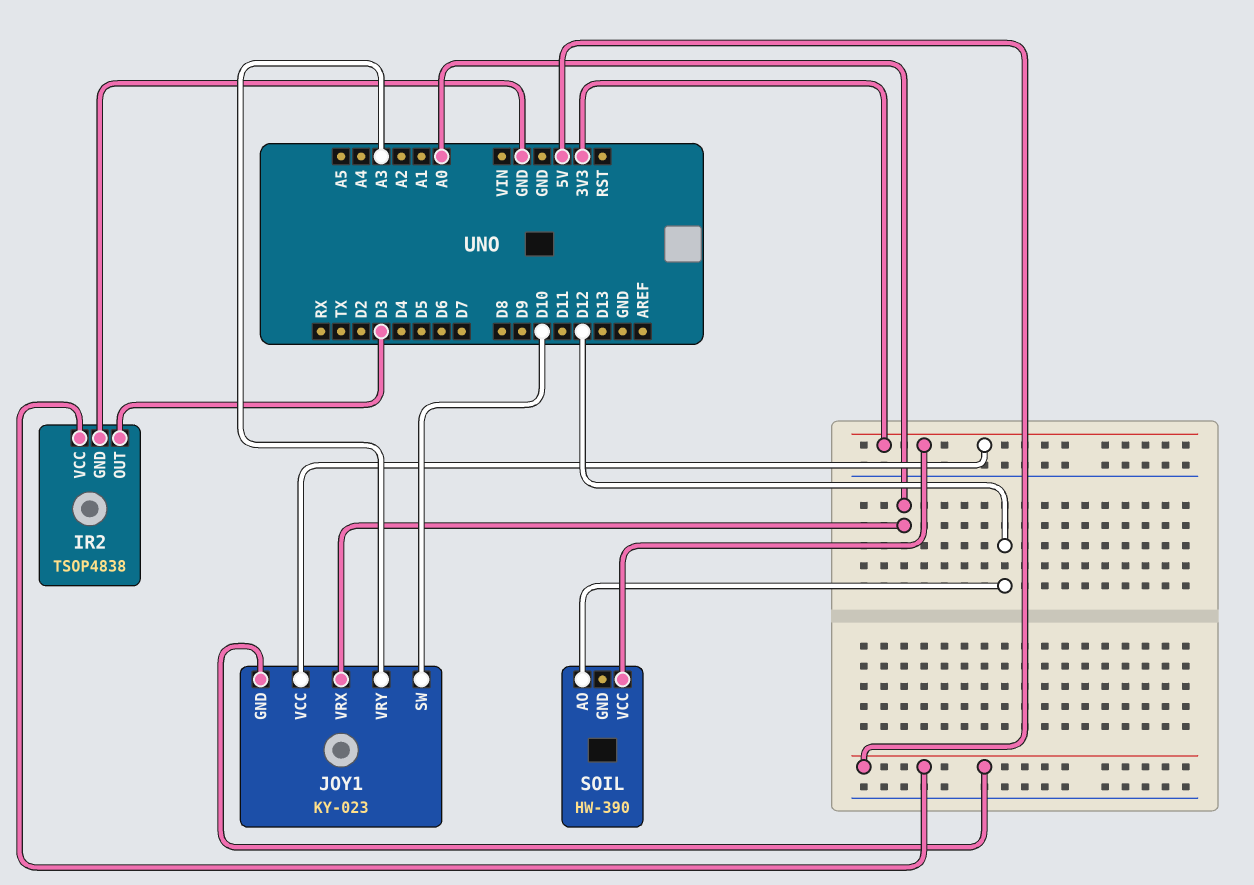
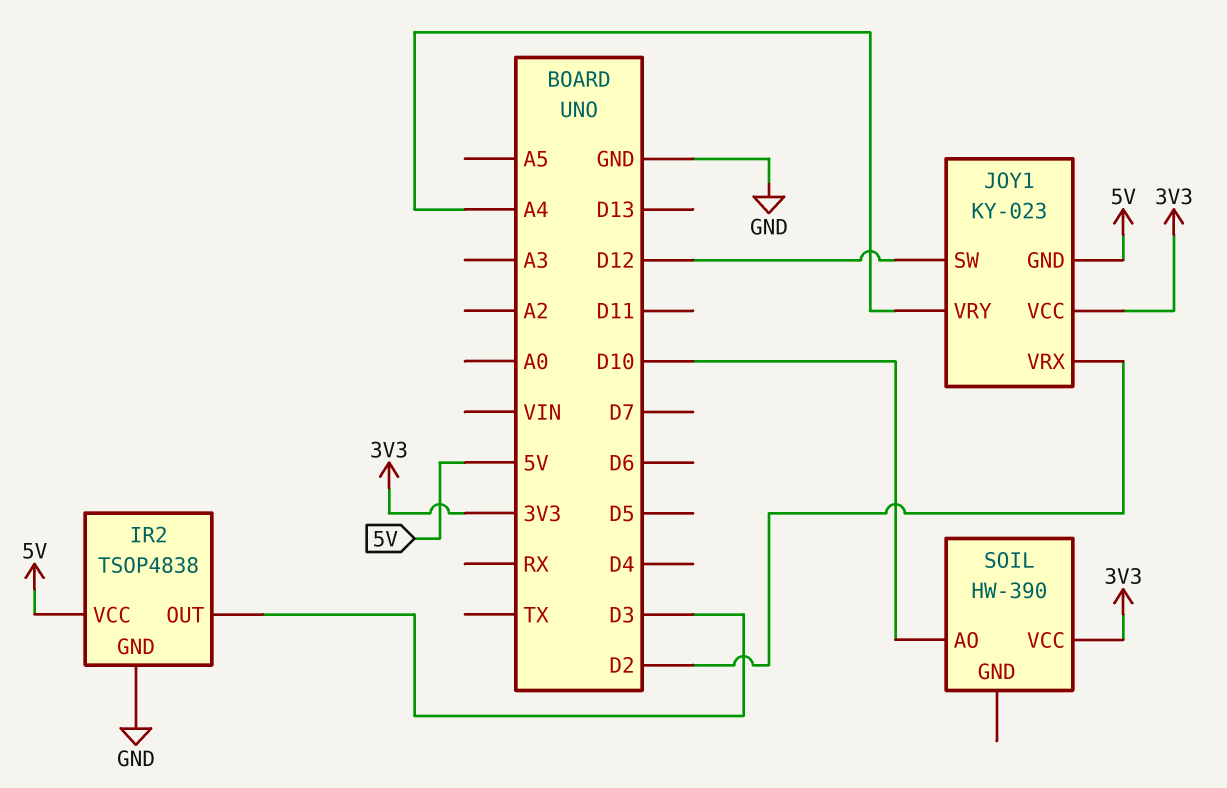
JOY1 pin SW: D10 -> D12
JOY1 pin VRX: A0 -> D2
JOY1 pin VRY: A3 -> A4
SOIL pin AO: D12 -> D10

